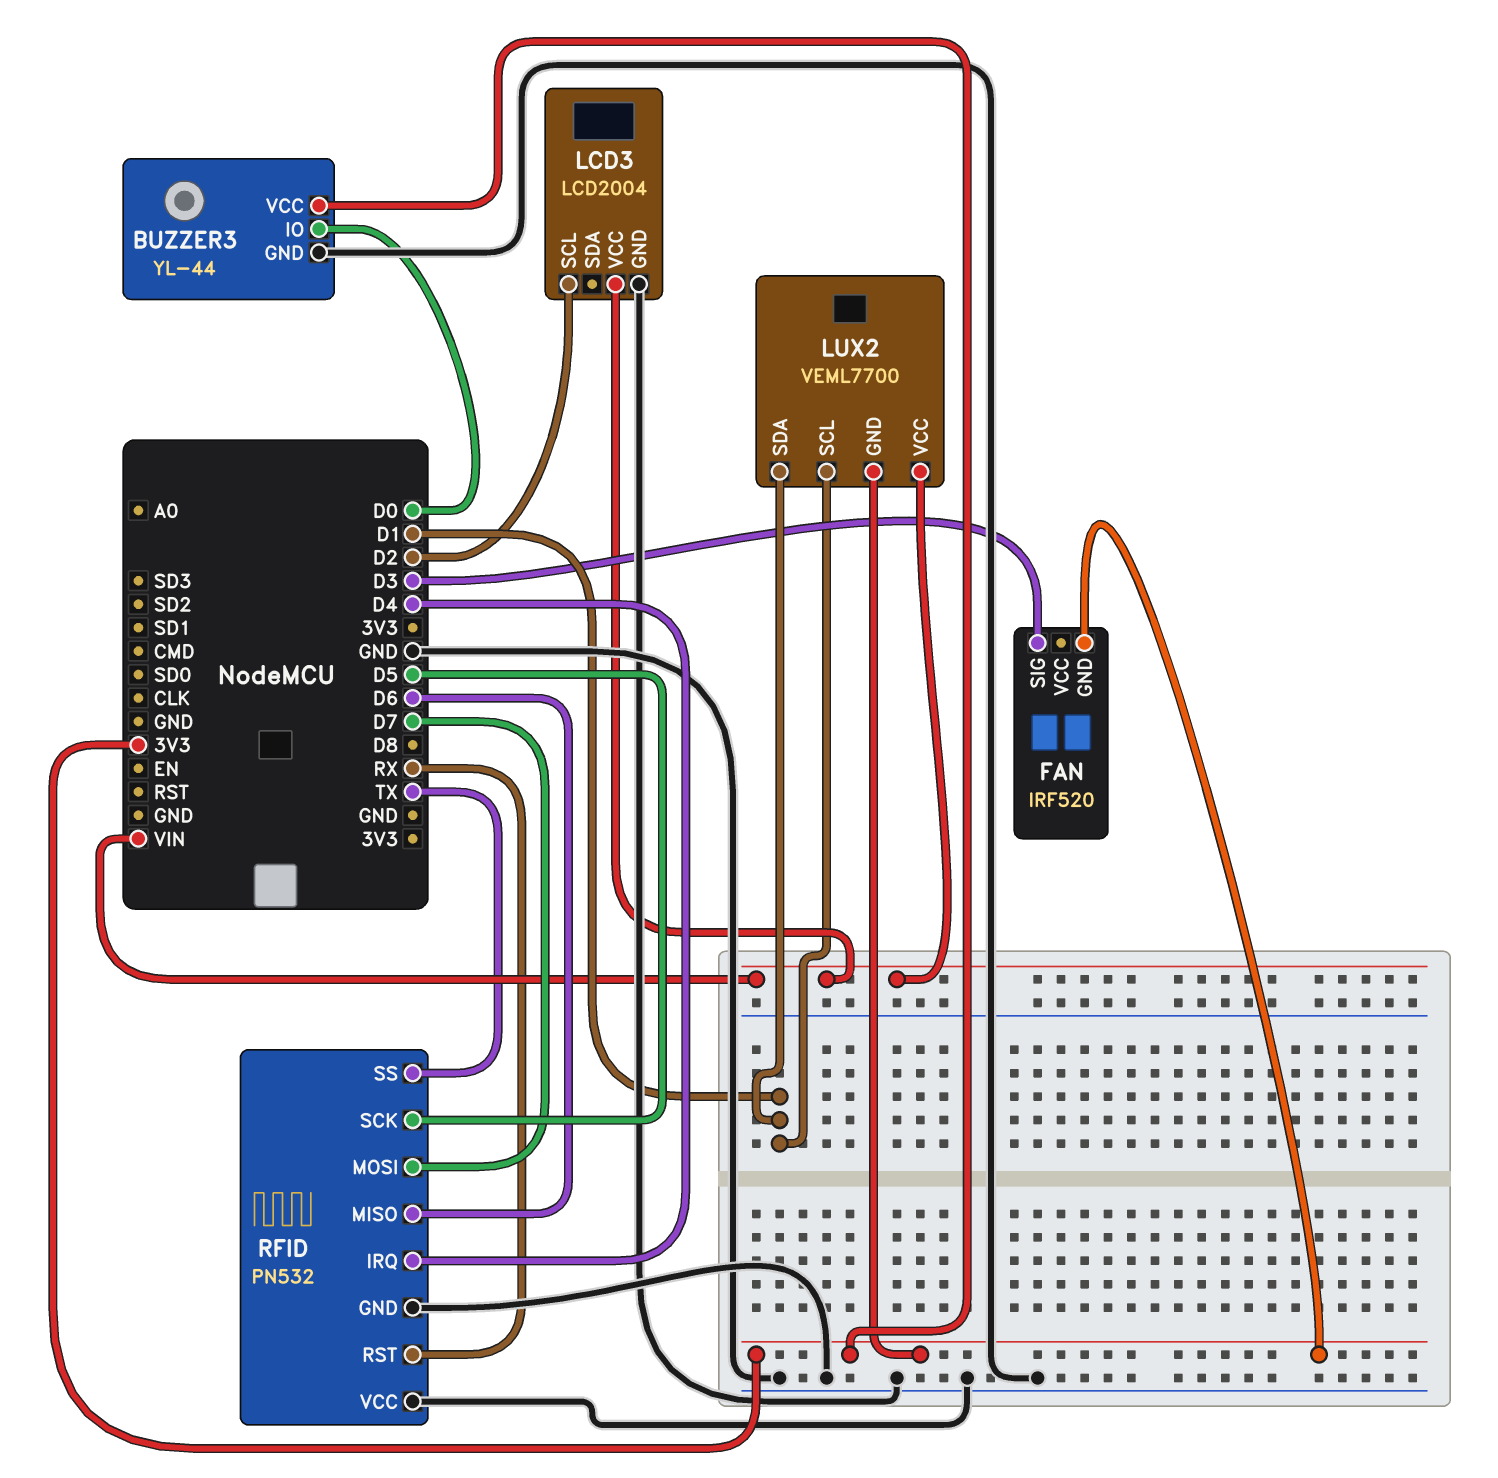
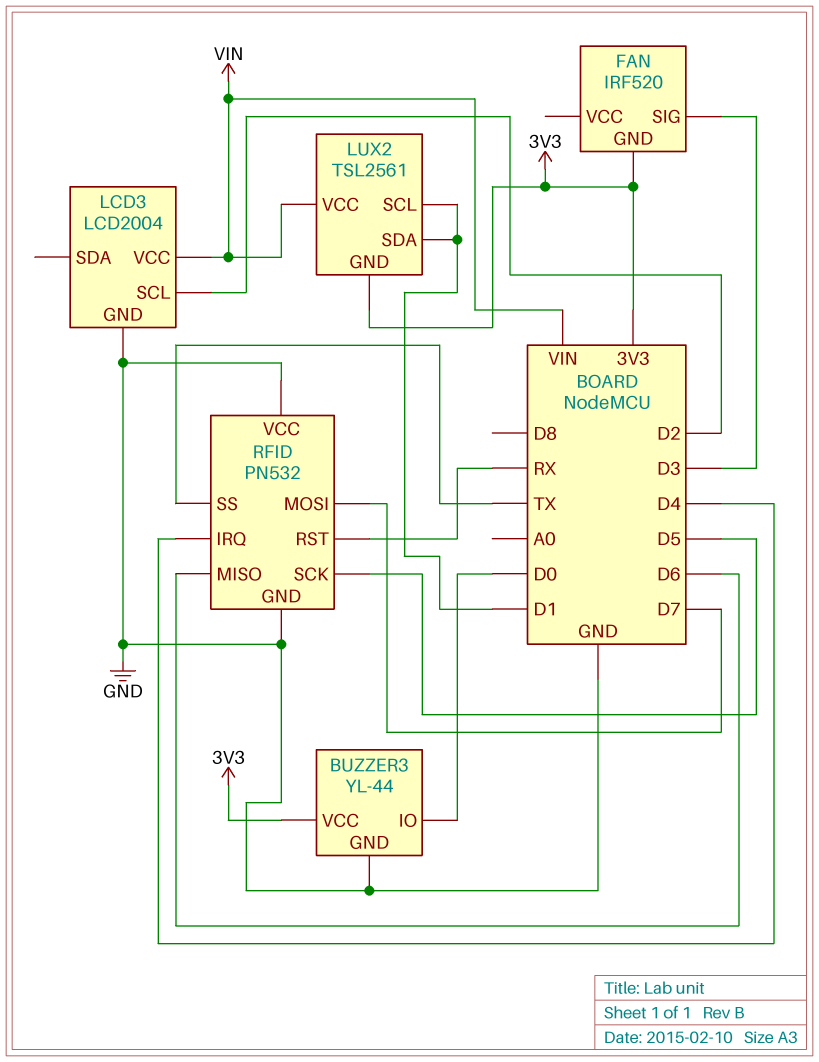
LUX2: VEML7700 -> TSL2561

